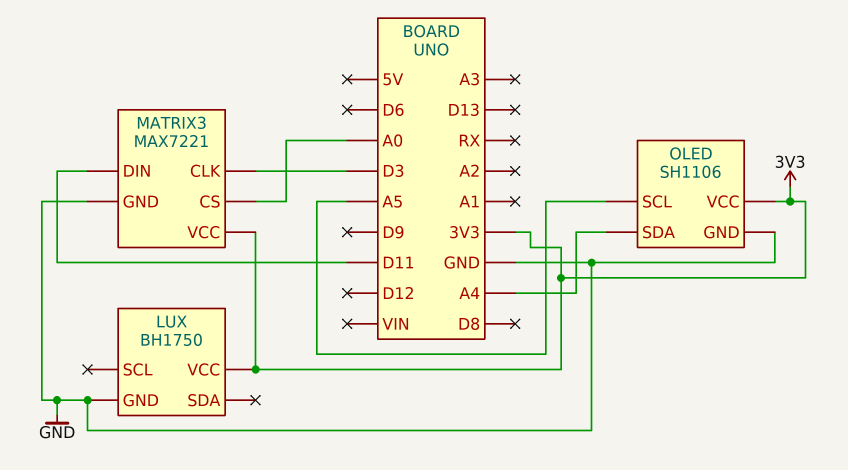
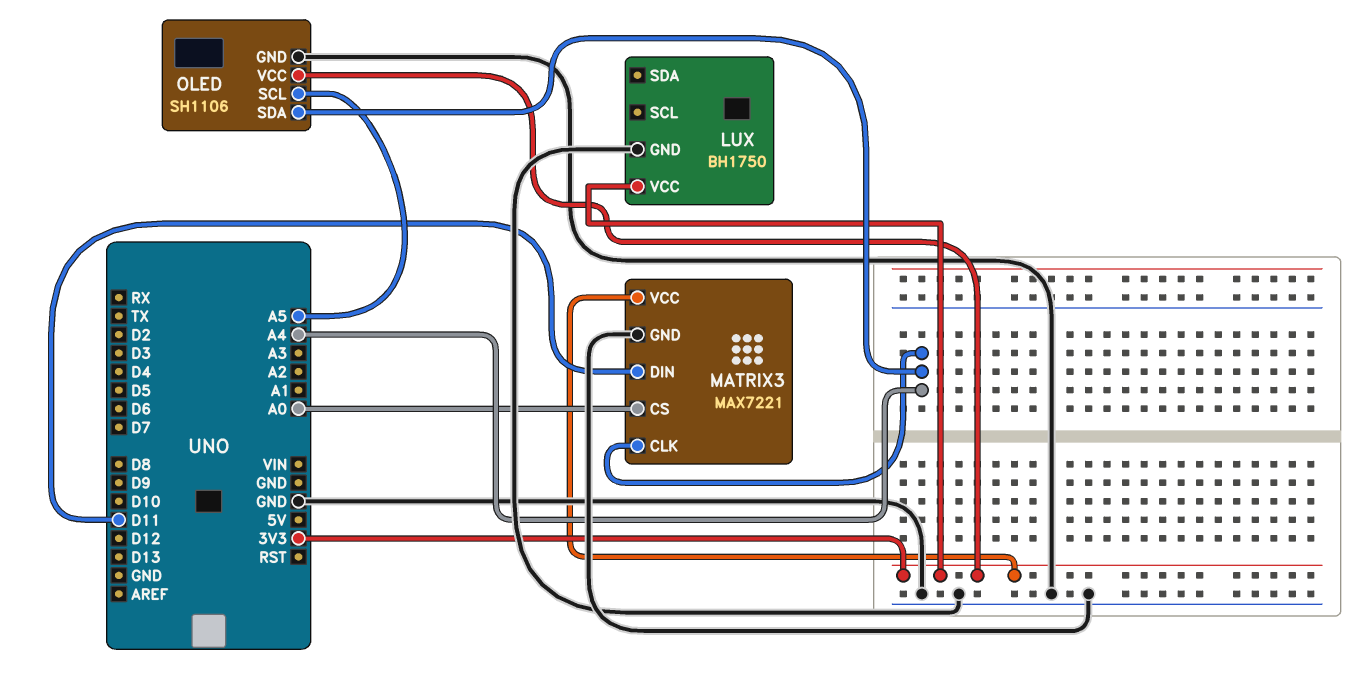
MATRIX3 pin CLK: D3 -> A4

